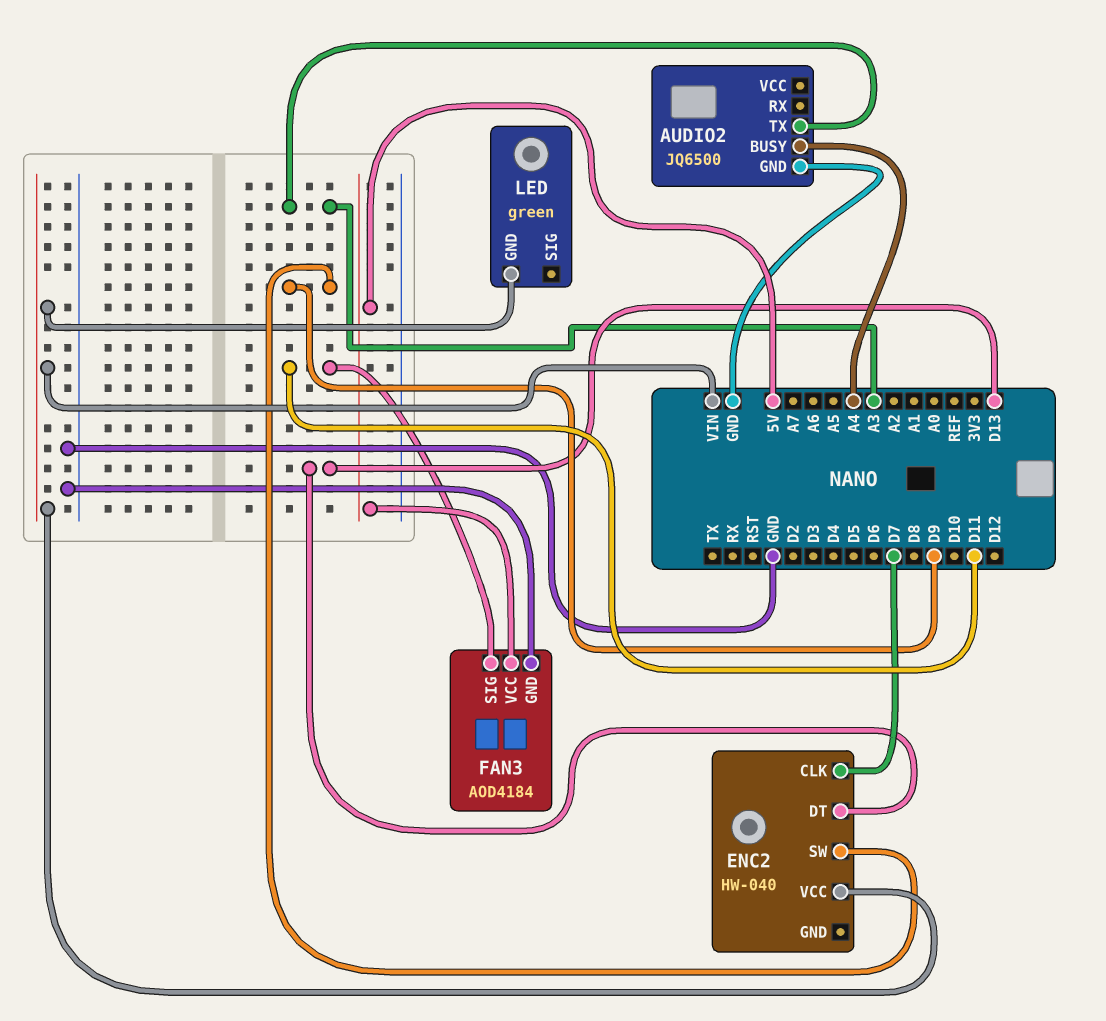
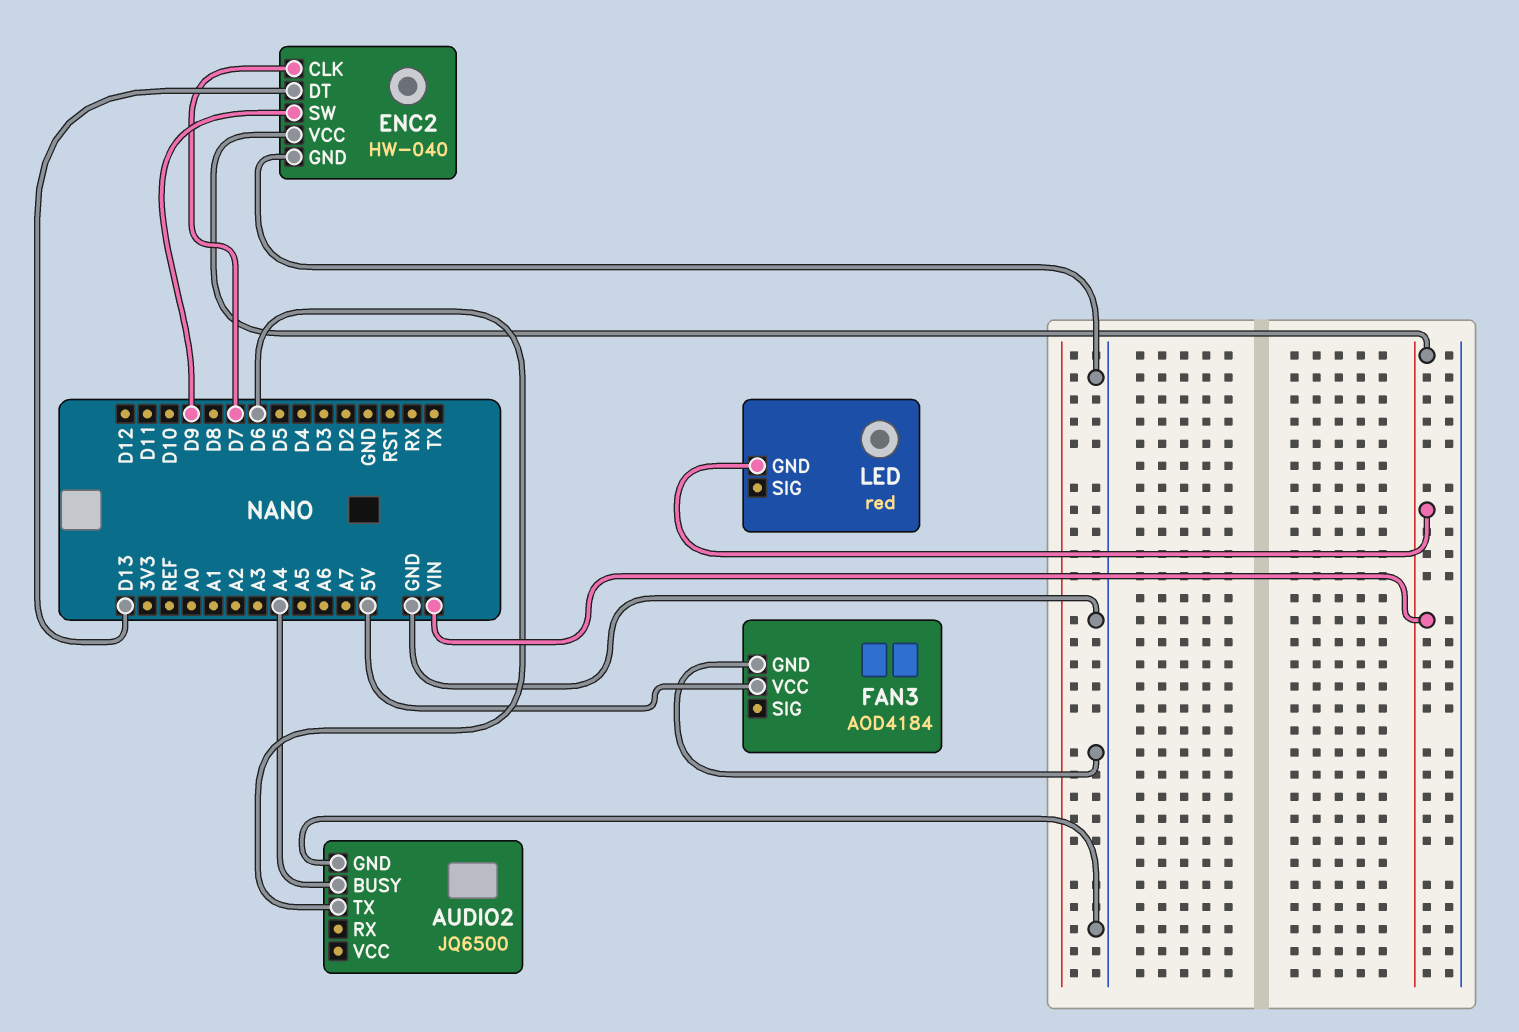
AUDIO2 pin TX: A3 -> D6
ENC2 pin GND: none -> GND
FAN3 pin SIG: D11 -> none
LED: green -> red

